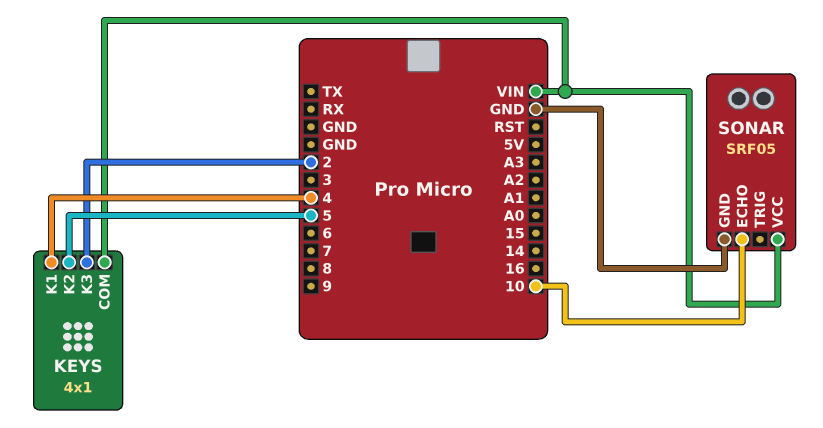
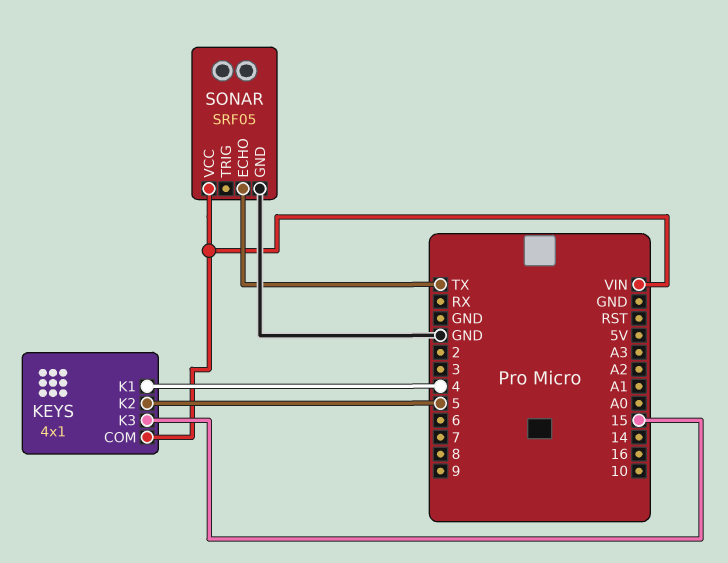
KEYS pin K3: 2 -> 15
SONAR pin ECHO: 10 -> TX

